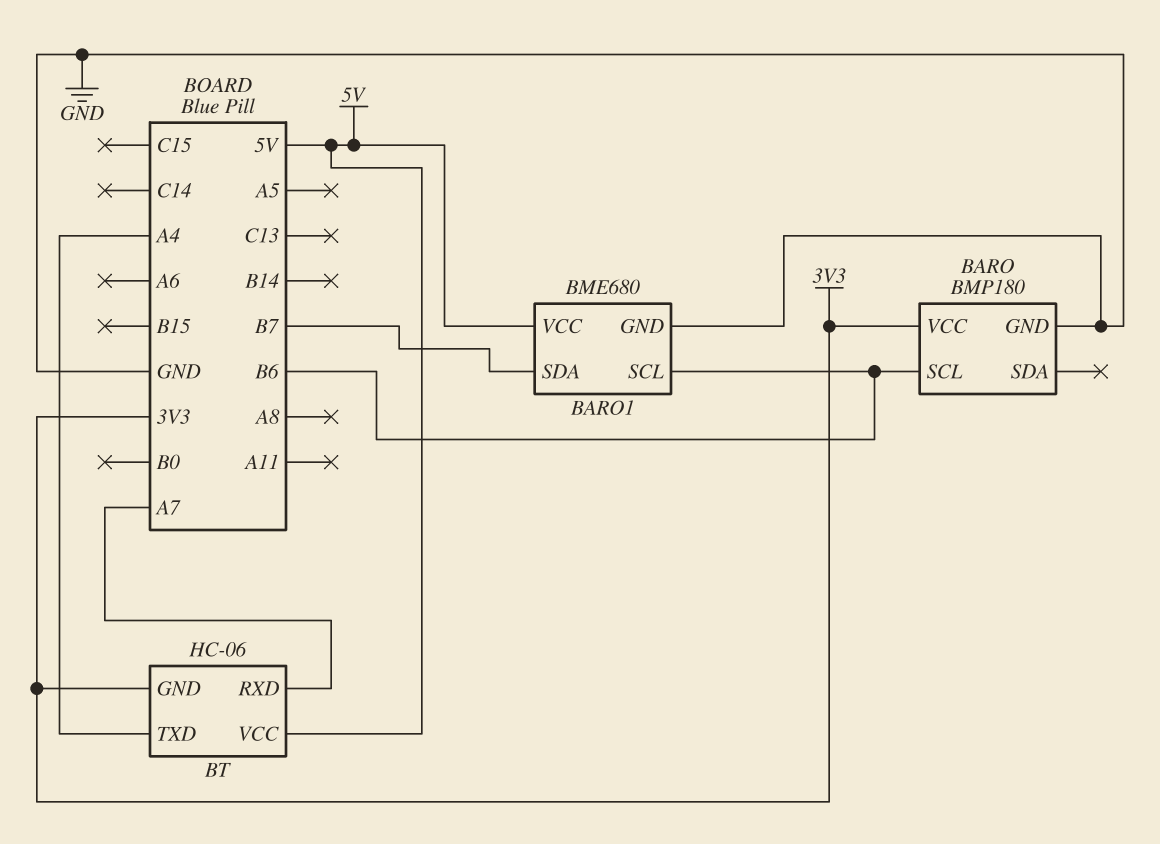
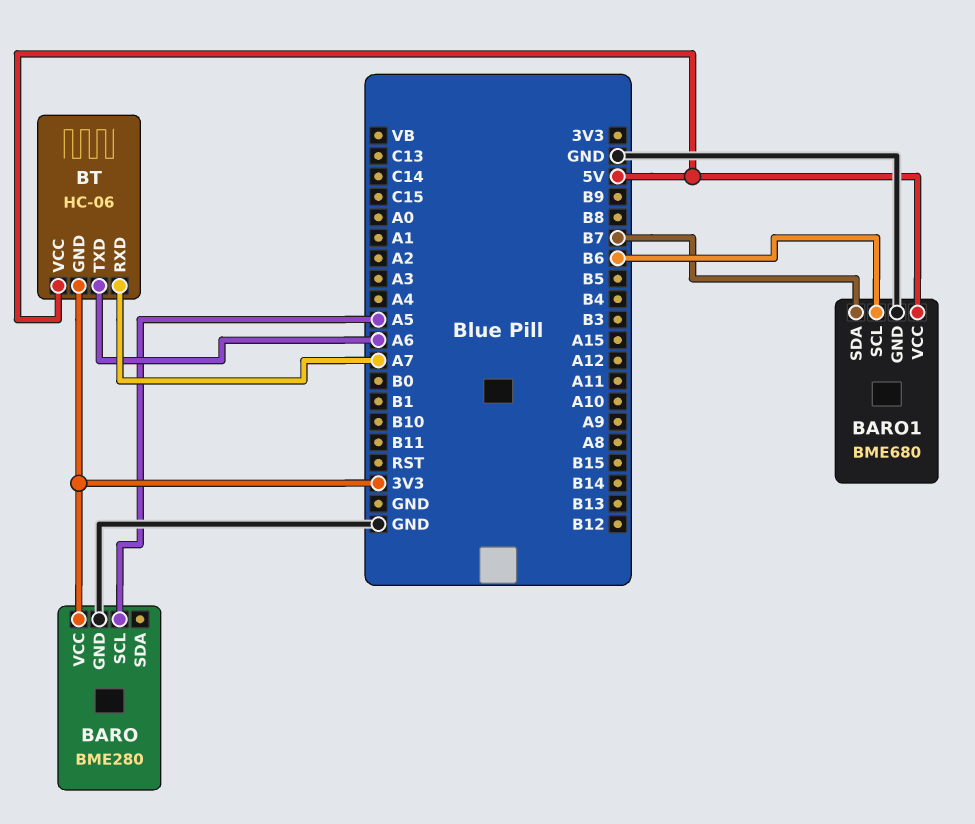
BARO: BMP180 -> BME280
BARO pin SCL: B6 -> A5
BT pin TXD: A4 -> A6

